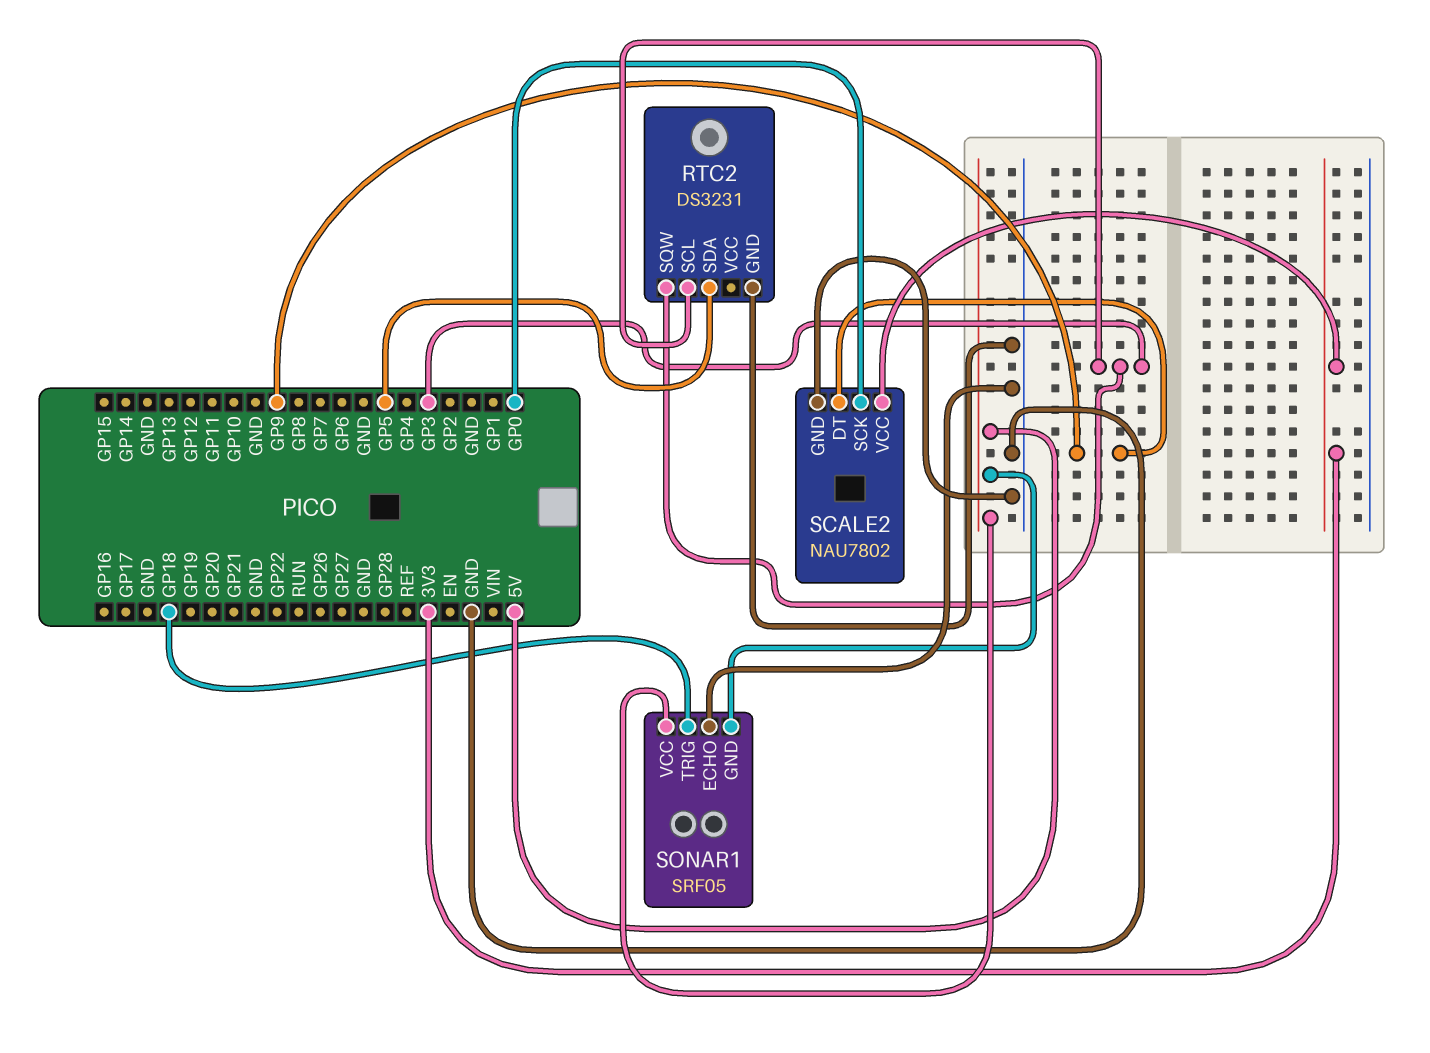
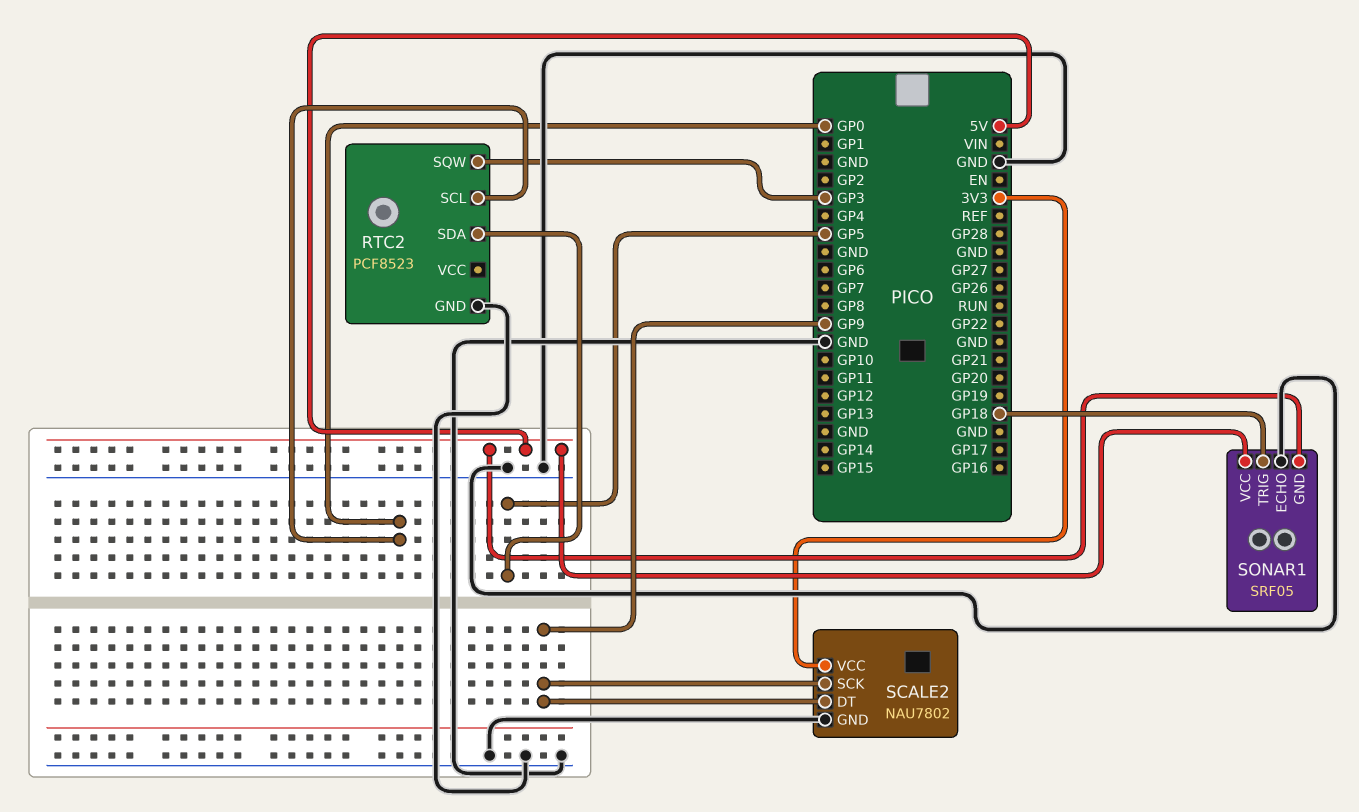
RTC2: DS3231 -> PCF8523
RTC2 pin SCL: GP3 -> GP0
SCALE2 pin SCK: GP0 -> GP9

